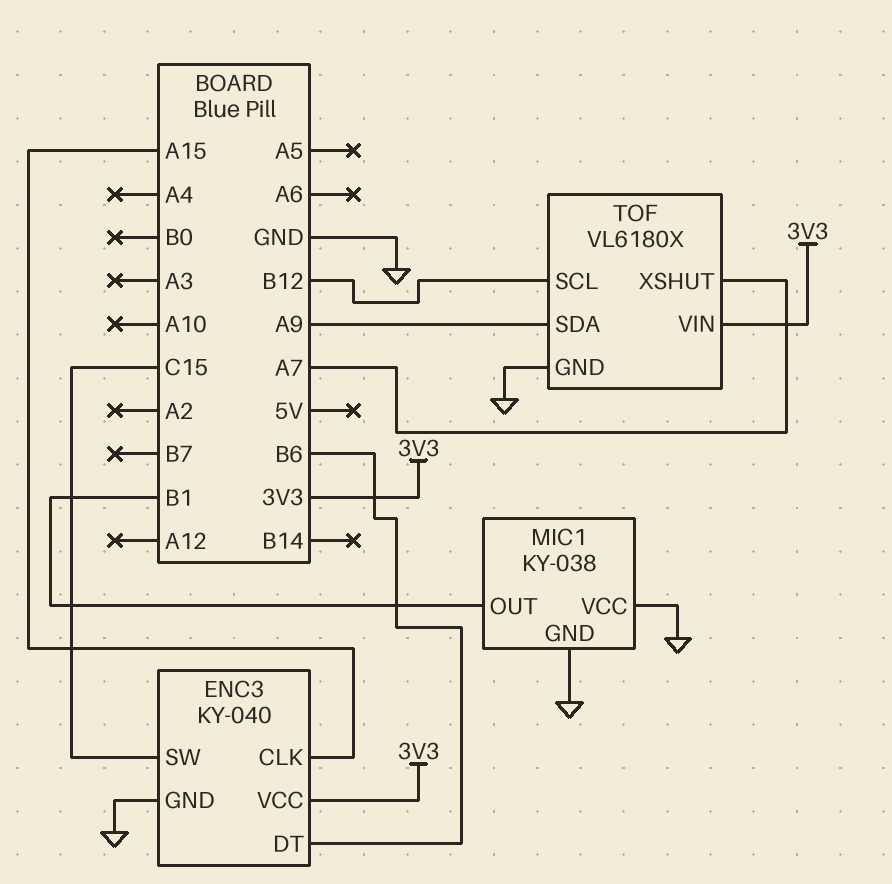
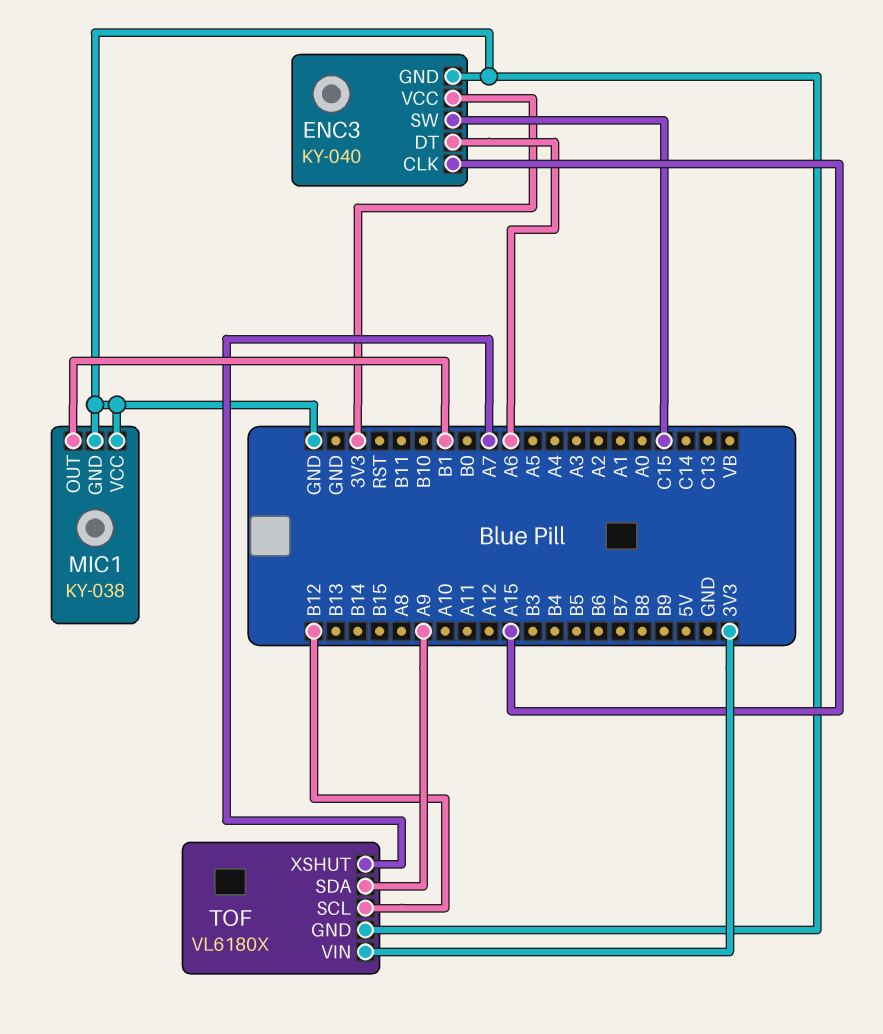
ENC3 pin DT: B6 -> A6

